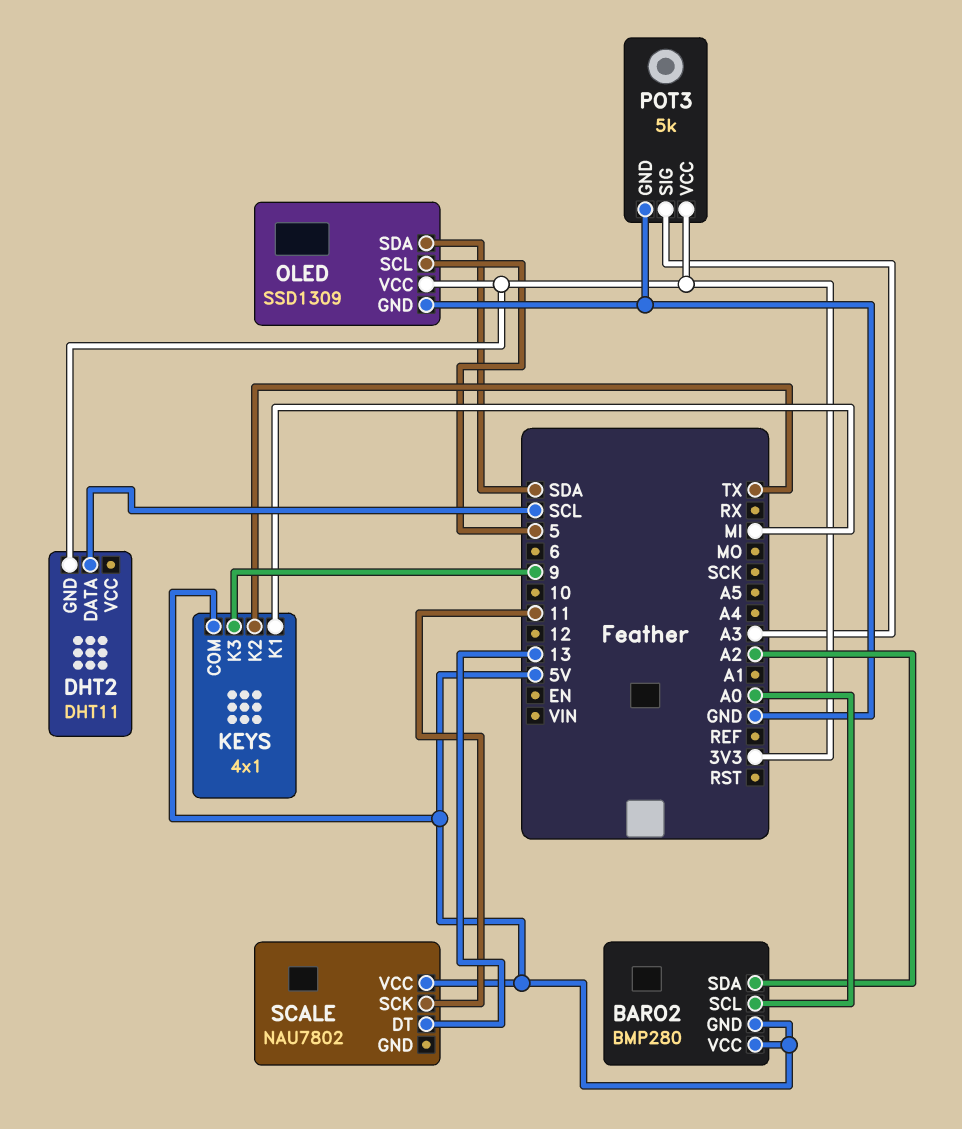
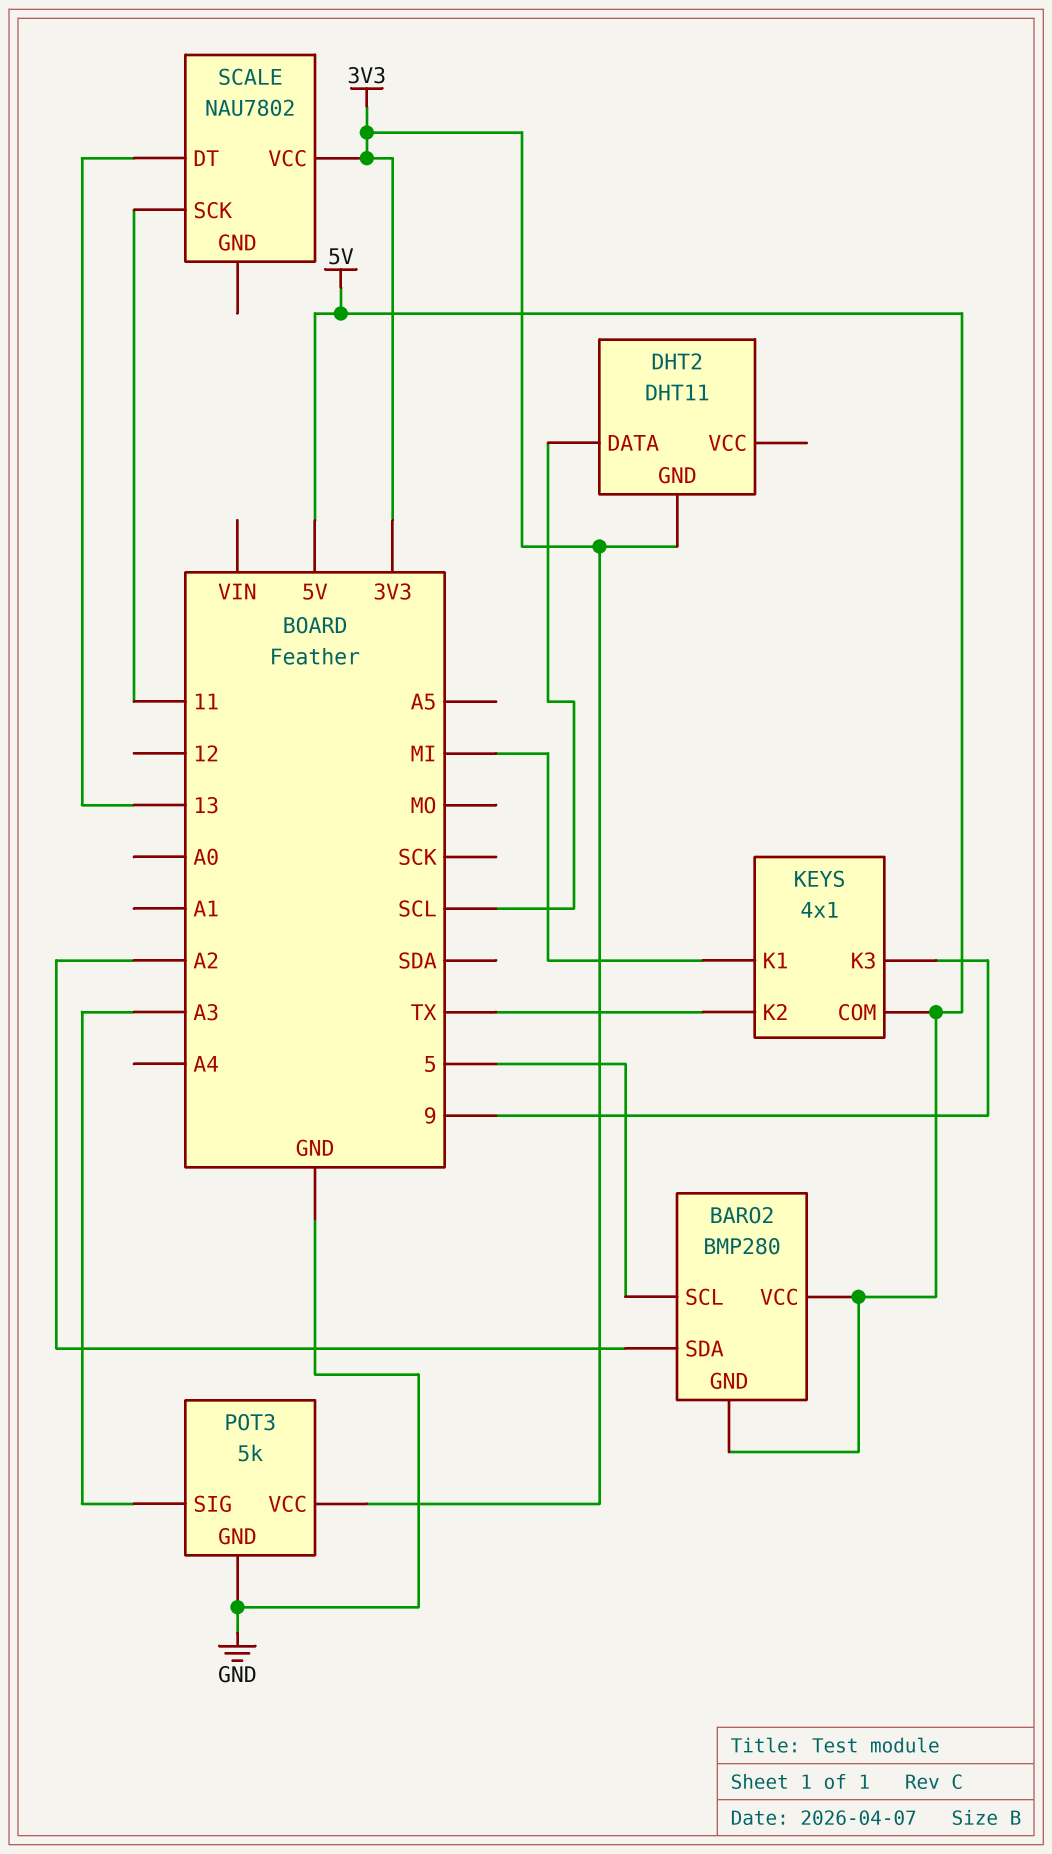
BARO2 pin SCL: A0 -> 5
OLED: SSD1309 -> none
OLED pin GND: GND -> none
OLED pin SCL: 5 -> none
OLED pin SDA: SDA -> none
OLED pin VCC: 3V3 -> none
SCALE pin VCC: 5V -> 3V3

